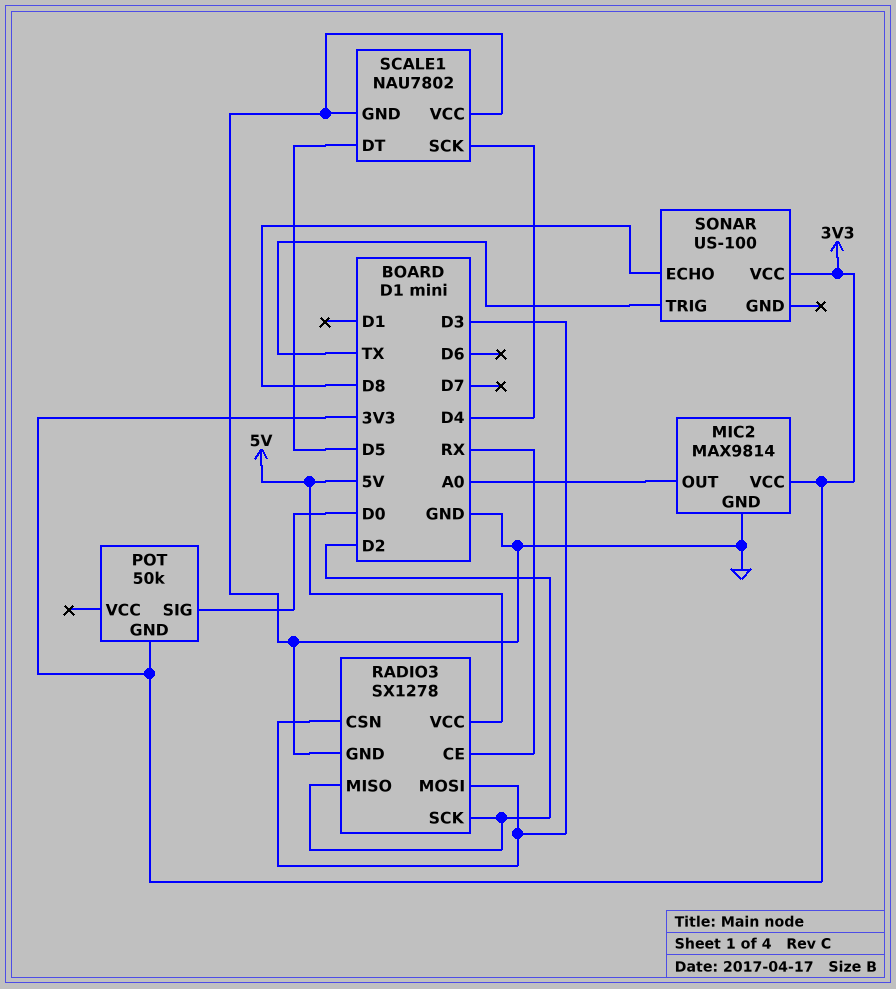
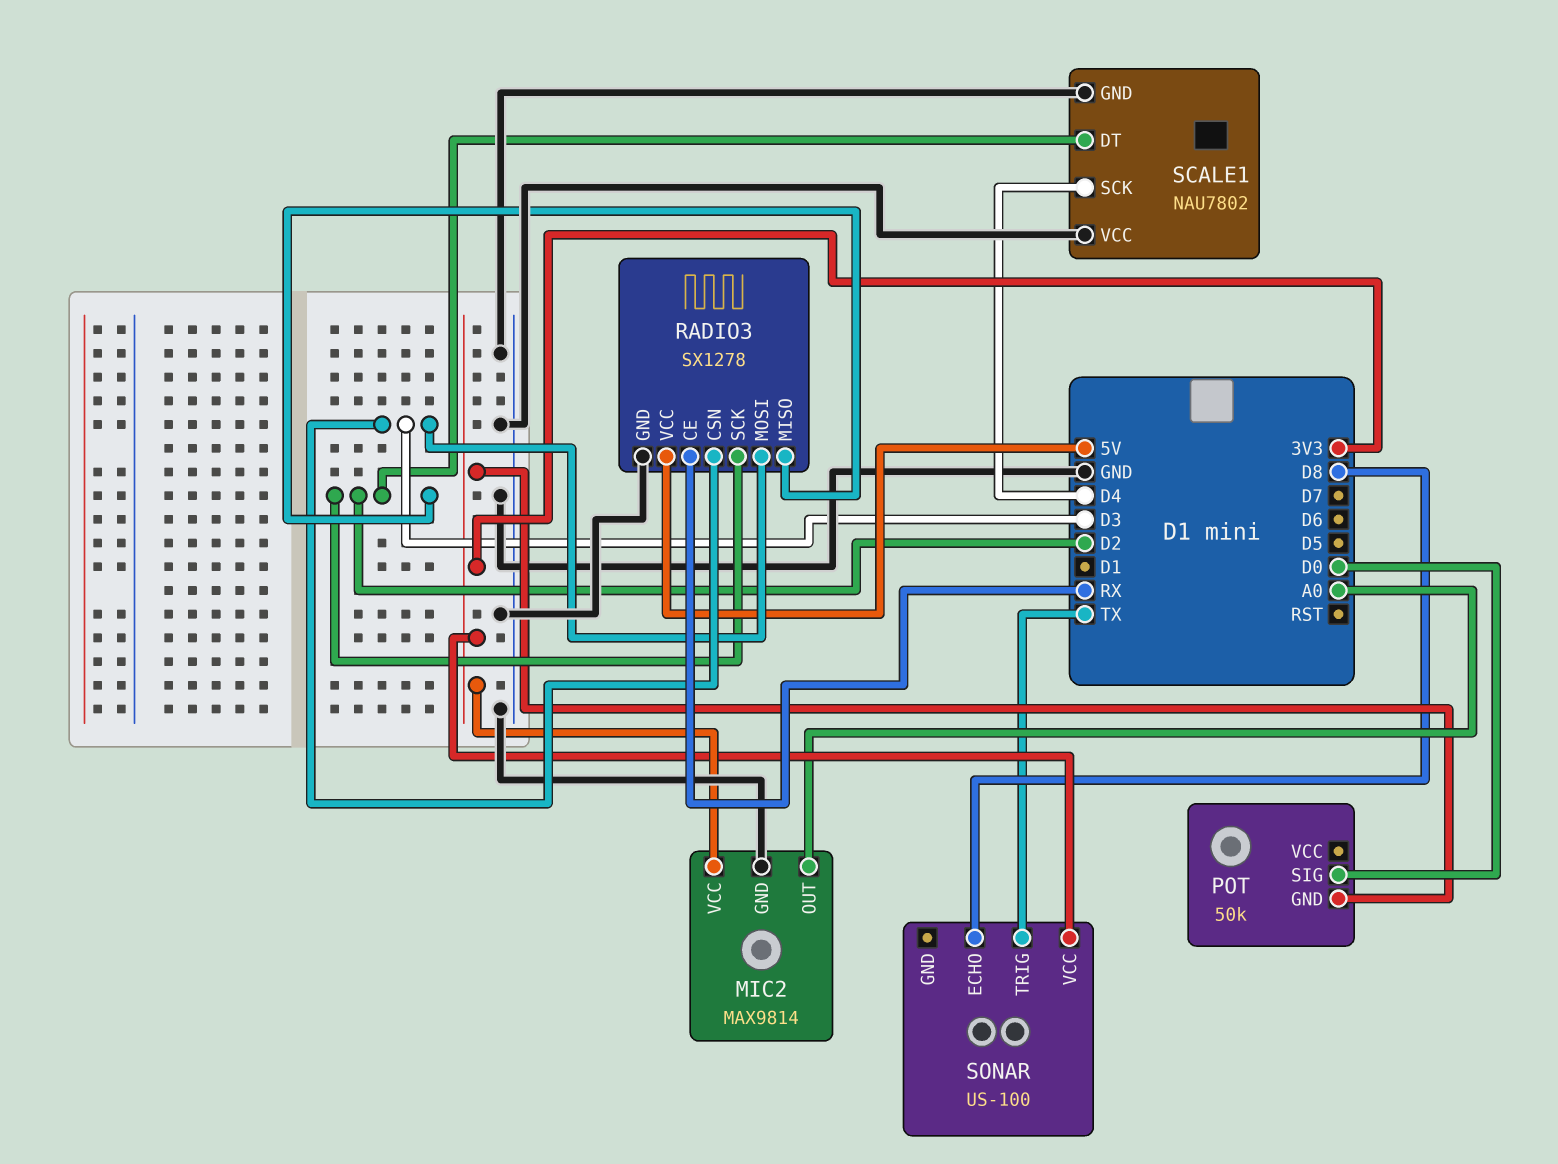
SCALE1 pin DT: D5 -> D2

